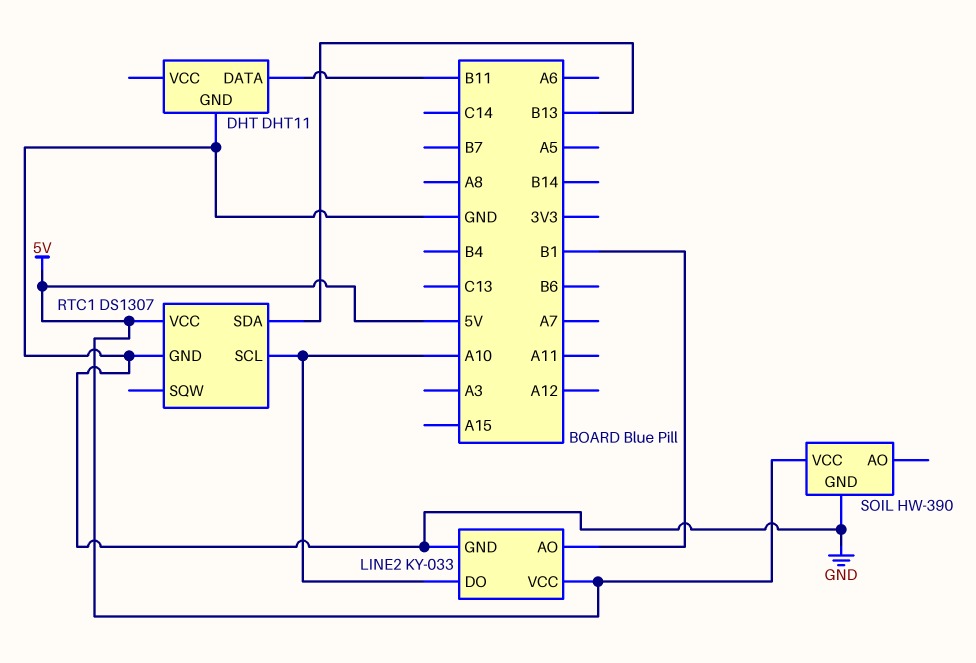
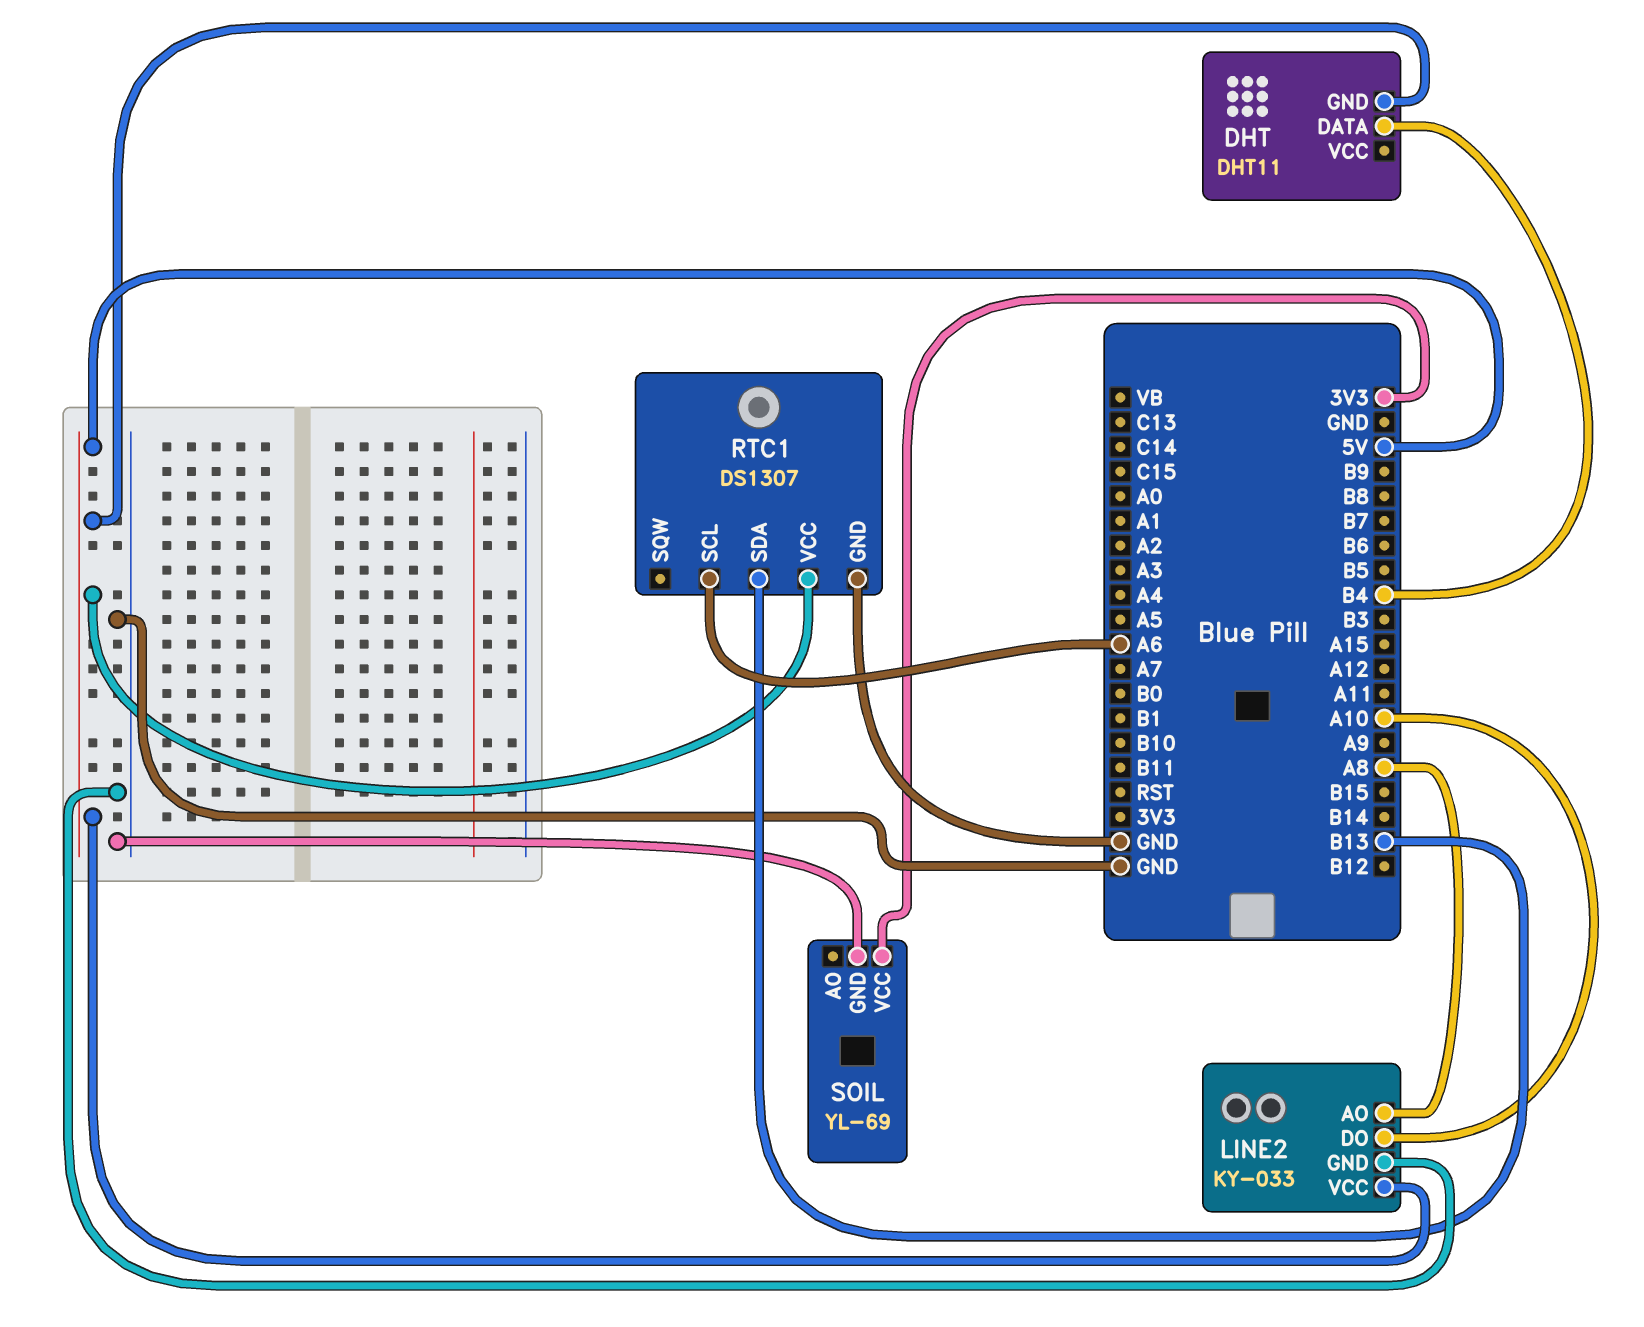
DHT pin DATA: B11 -> B4
DHT pin GND: GND -> 5V
LINE2 pin AO: B1 -> A8
RTC1 pin SCL: A10 -> A6
SOIL: HW-390 -> YL-69
SOIL pin VCC: 5V -> 3V3

